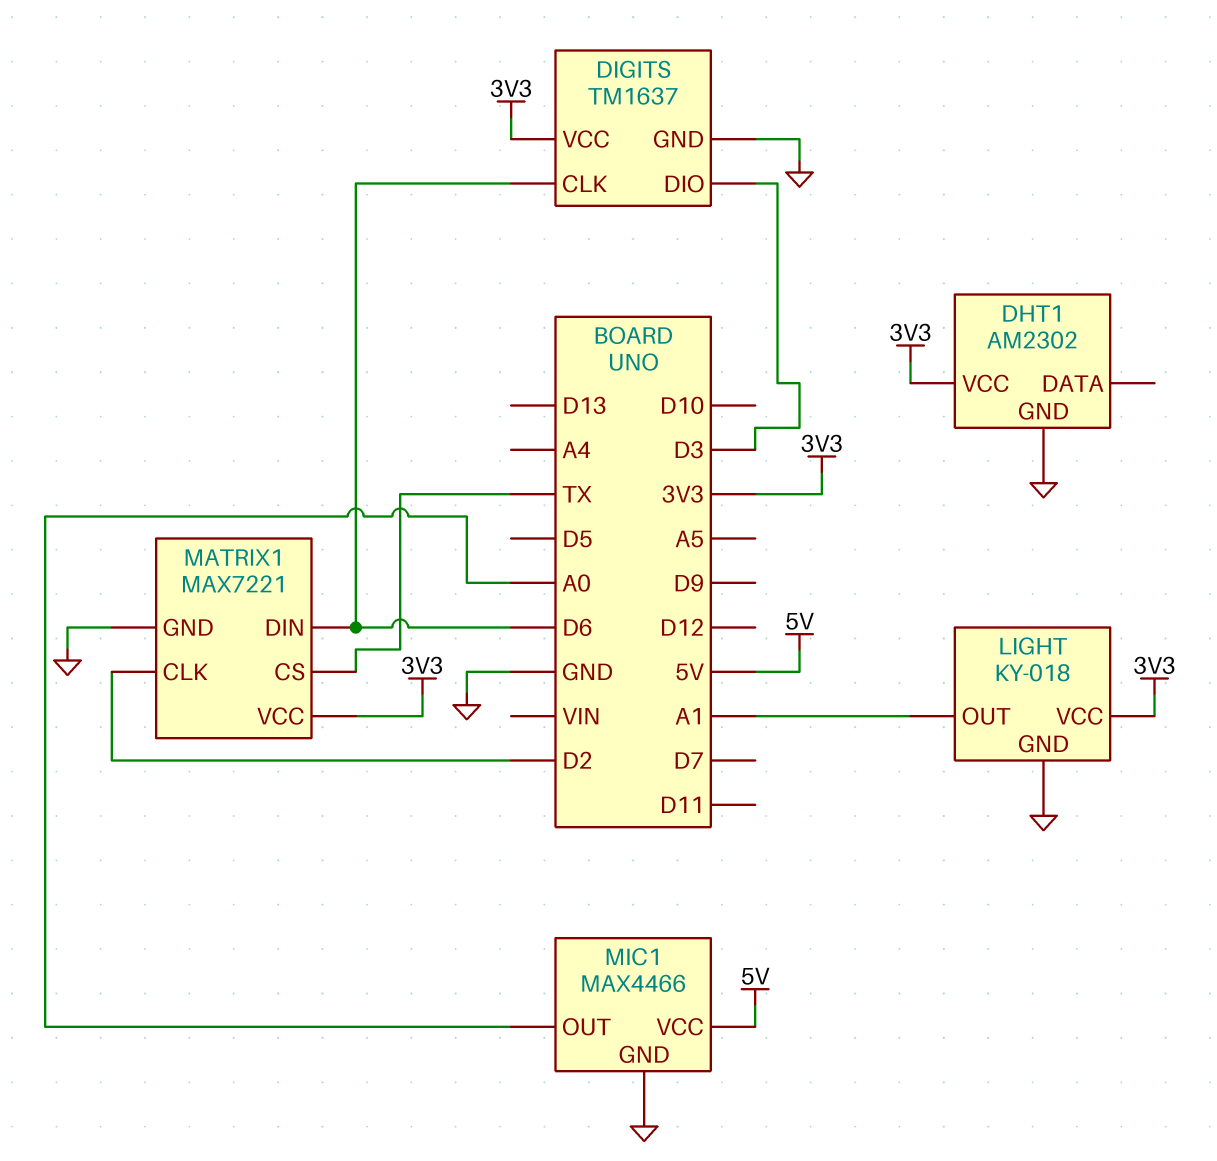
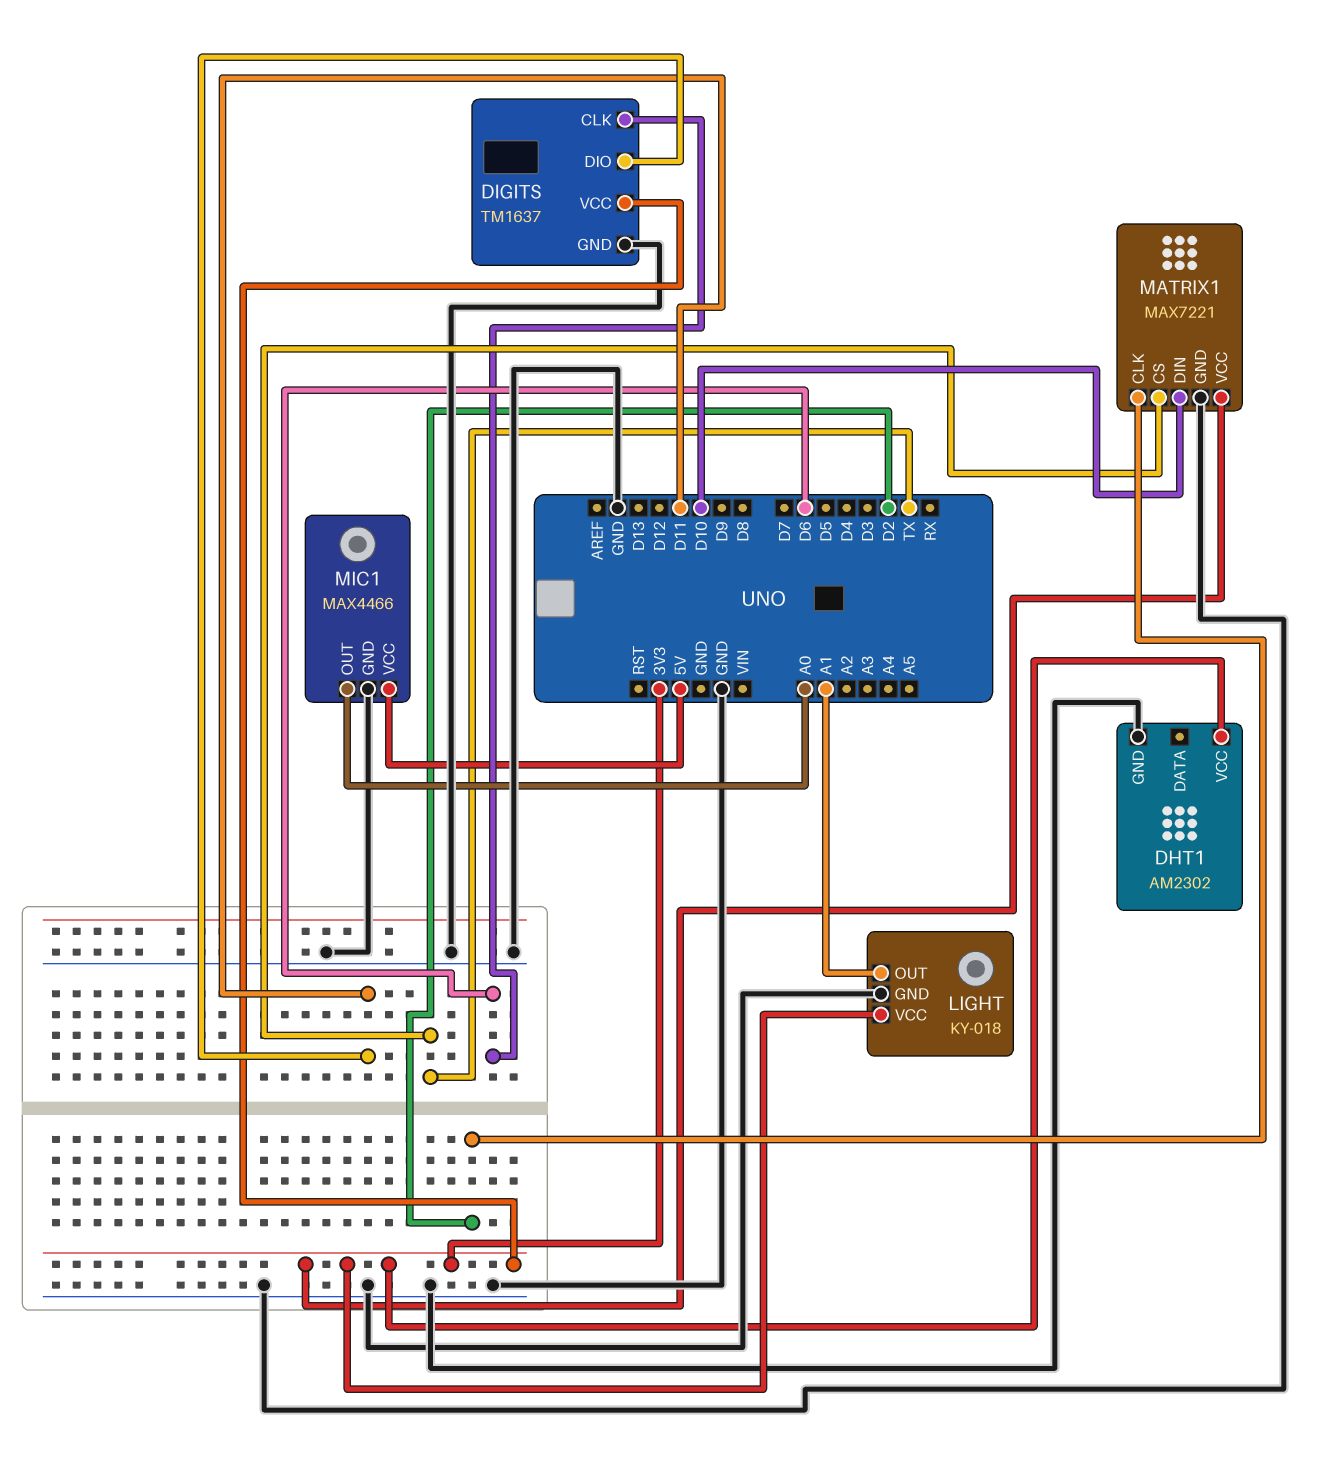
DIGITS pin DIO: D3 -> D11
MATRIX1 pin DIN: D6 -> D10

